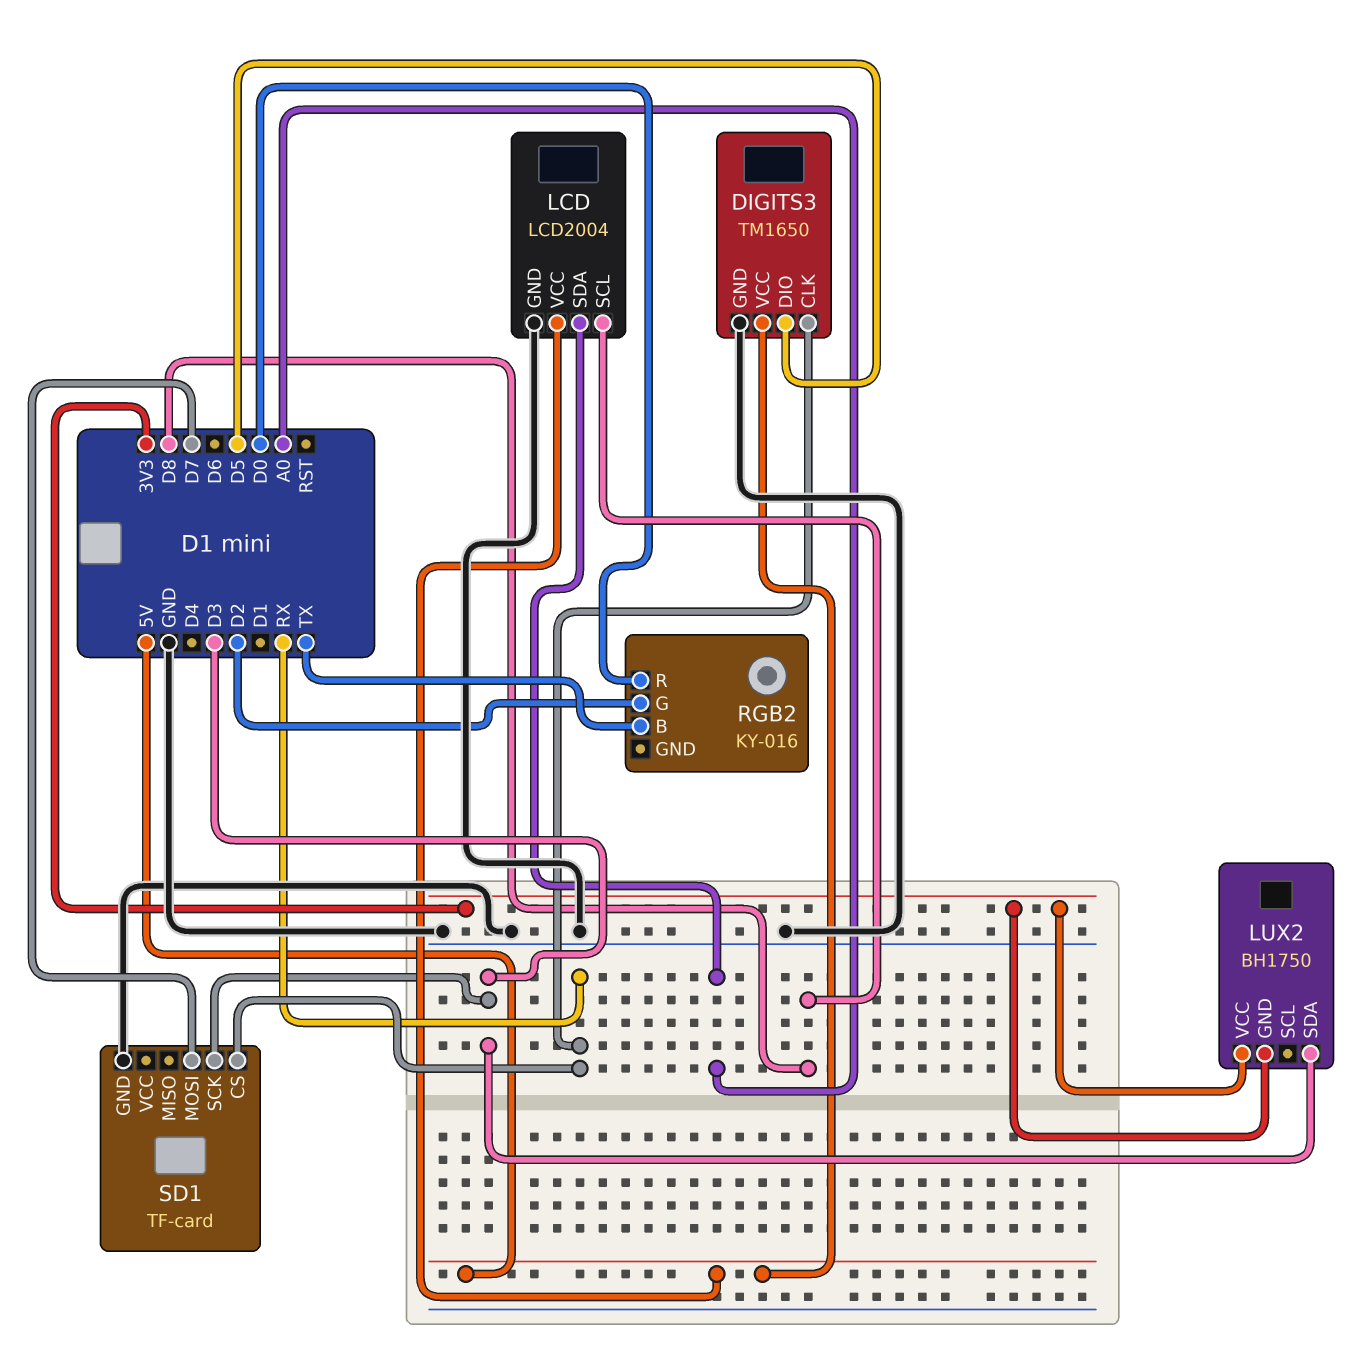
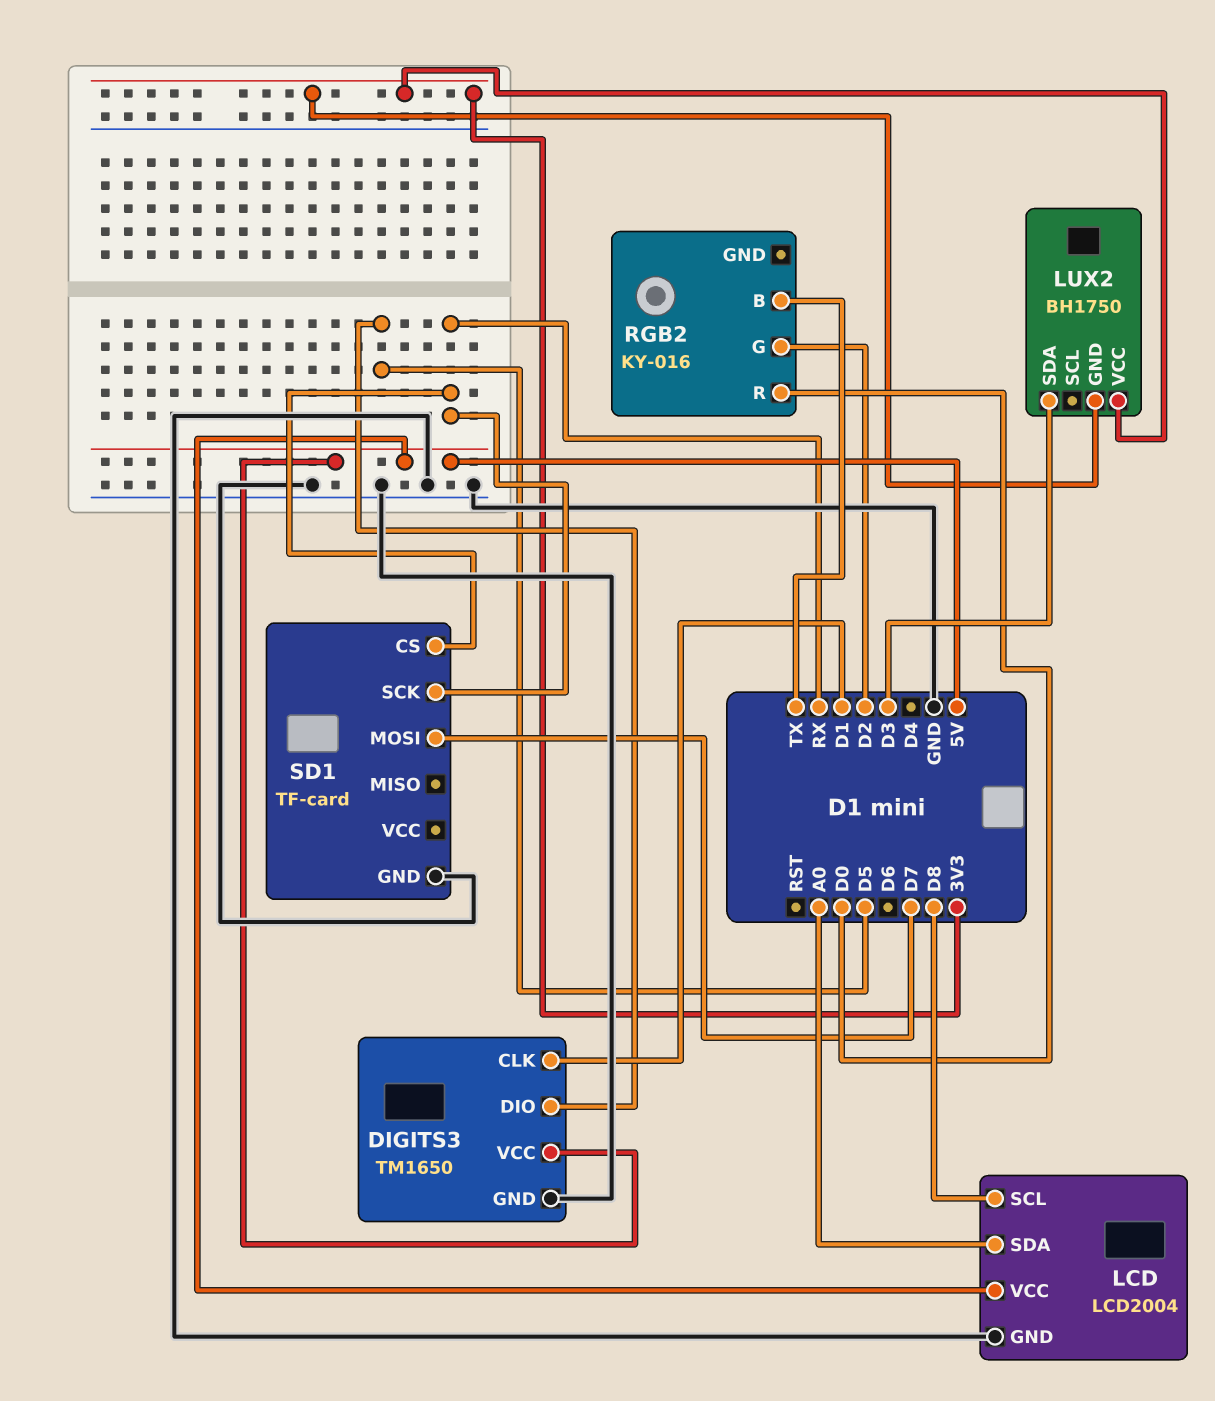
DIGITS3 pin CLK: RX -> D1
SD1 pin SCK: D3 -> RX

